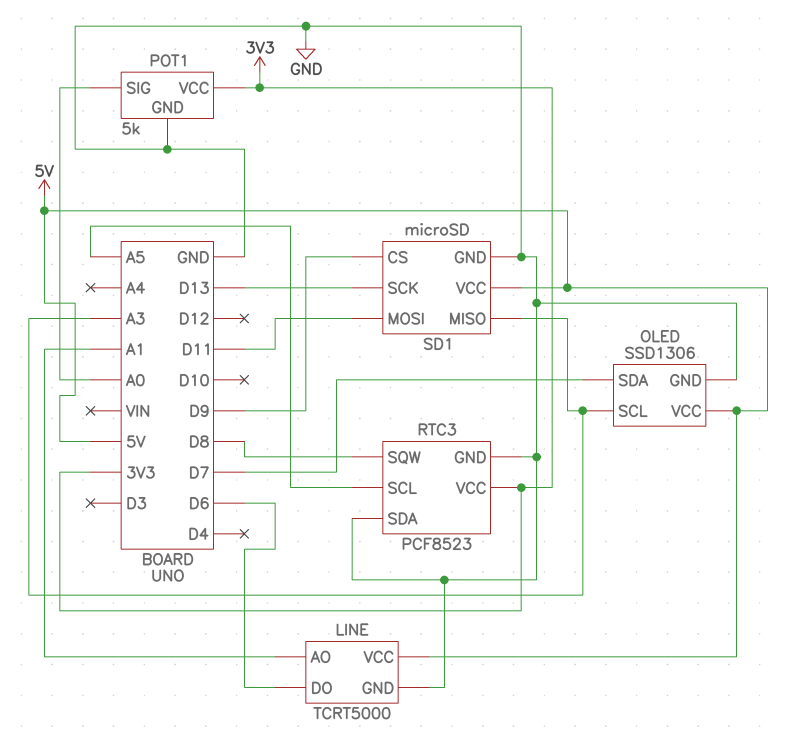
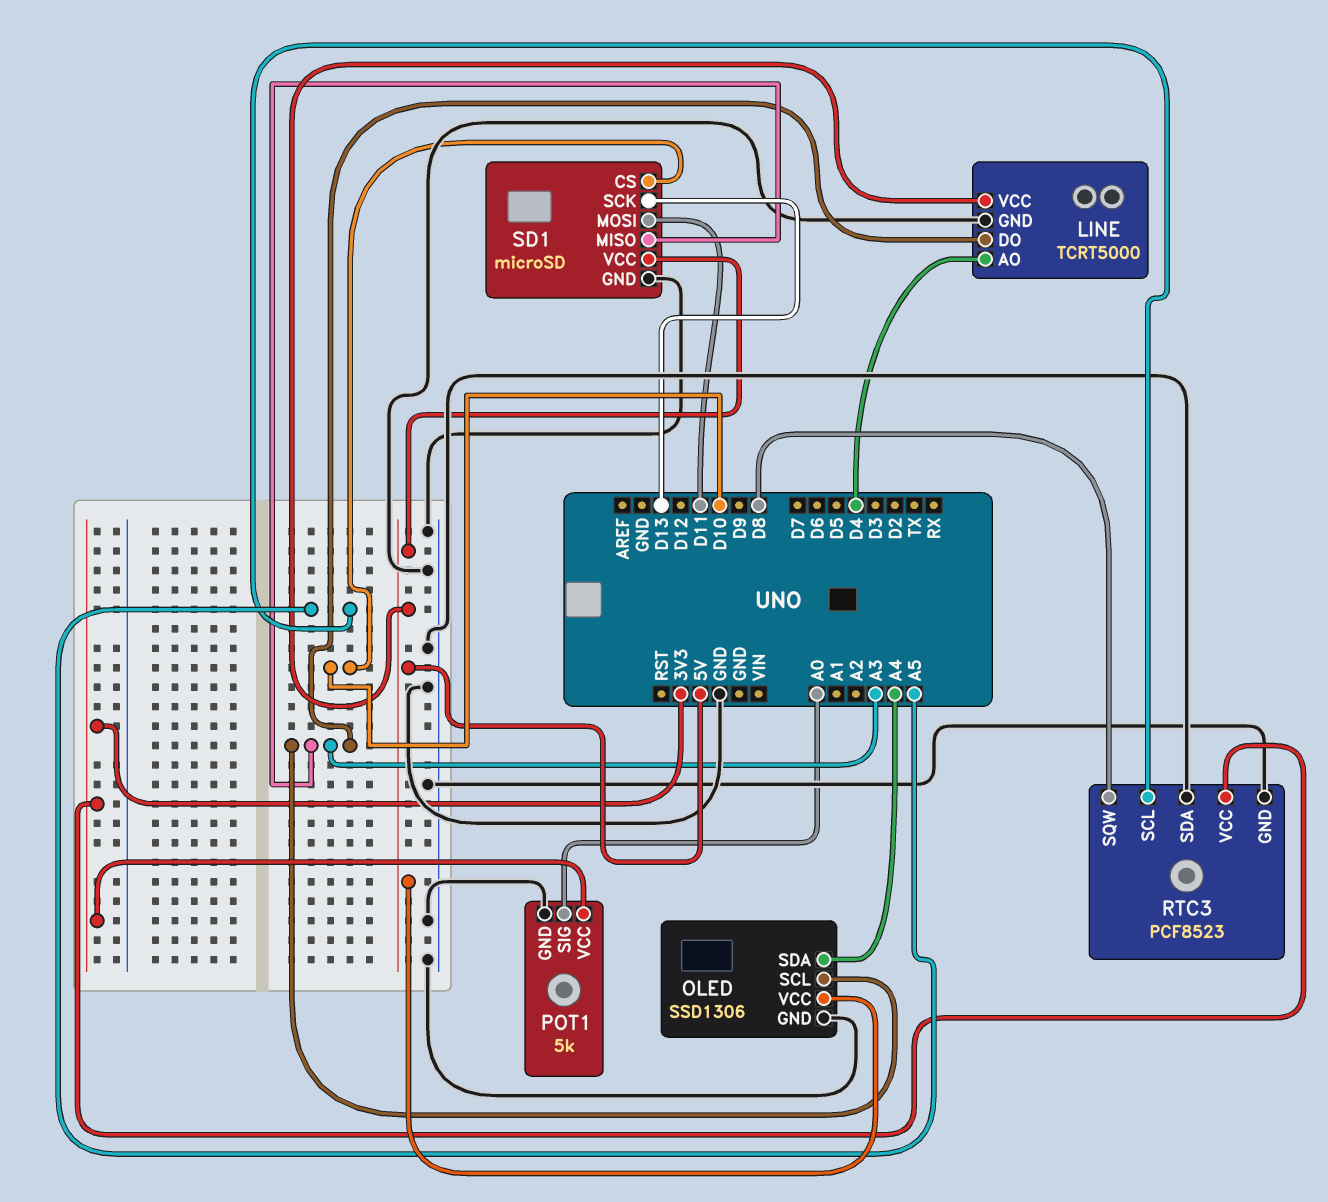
LINE pin AO: A1 -> D4
LINE pin DO: D6 -> A3
OLED pin SDA: D7 -> A4
SD1 pin CS: D9 -> D10

